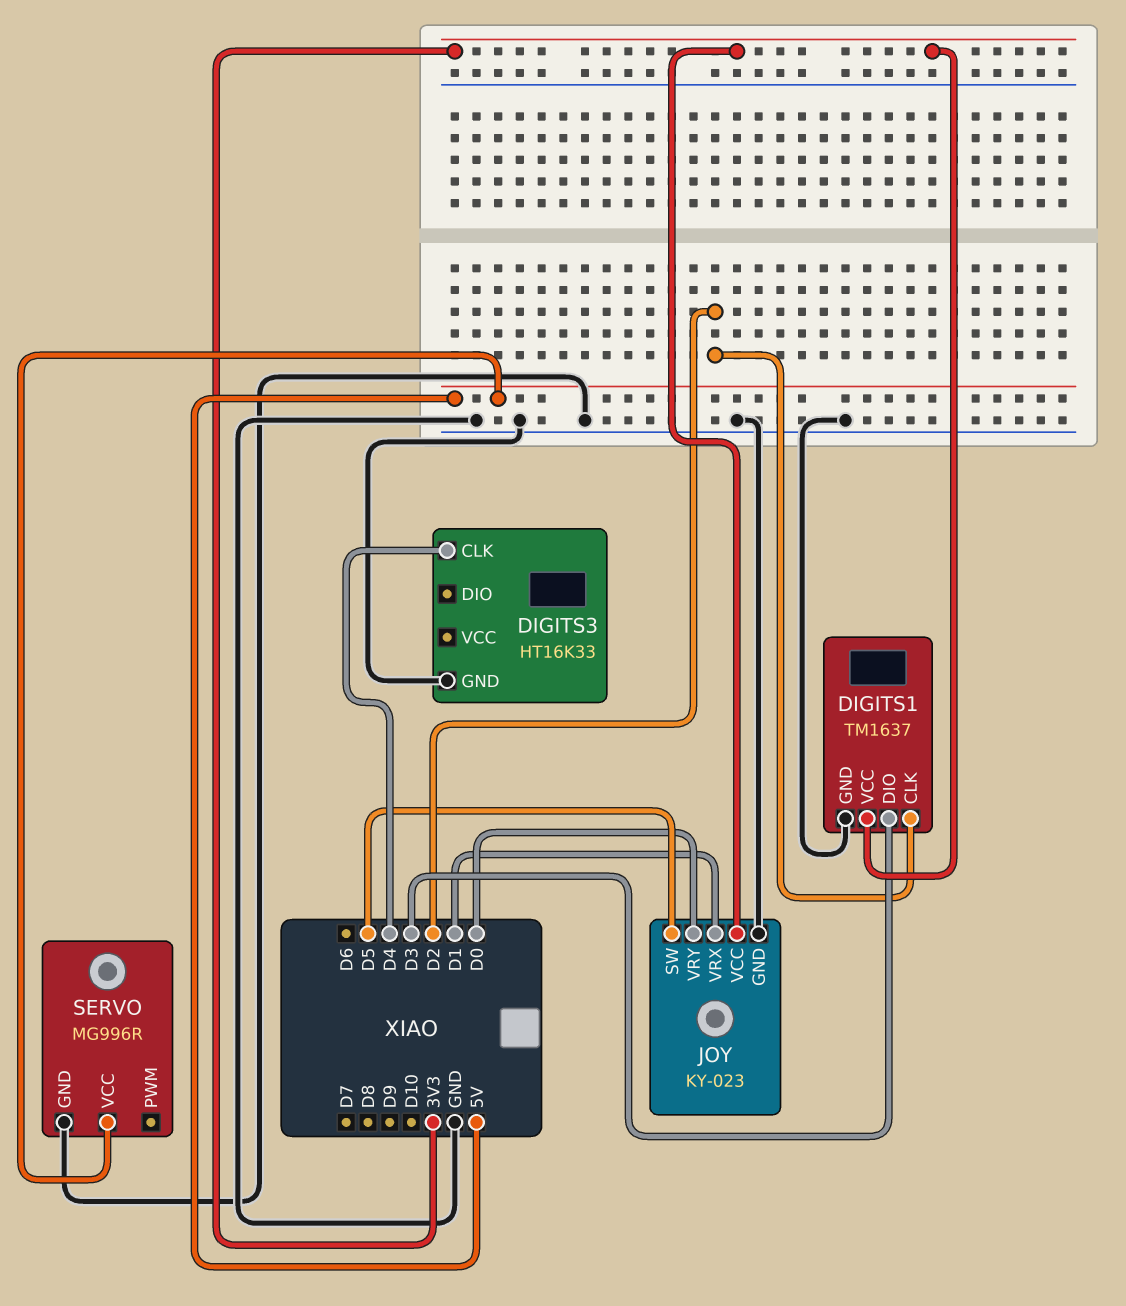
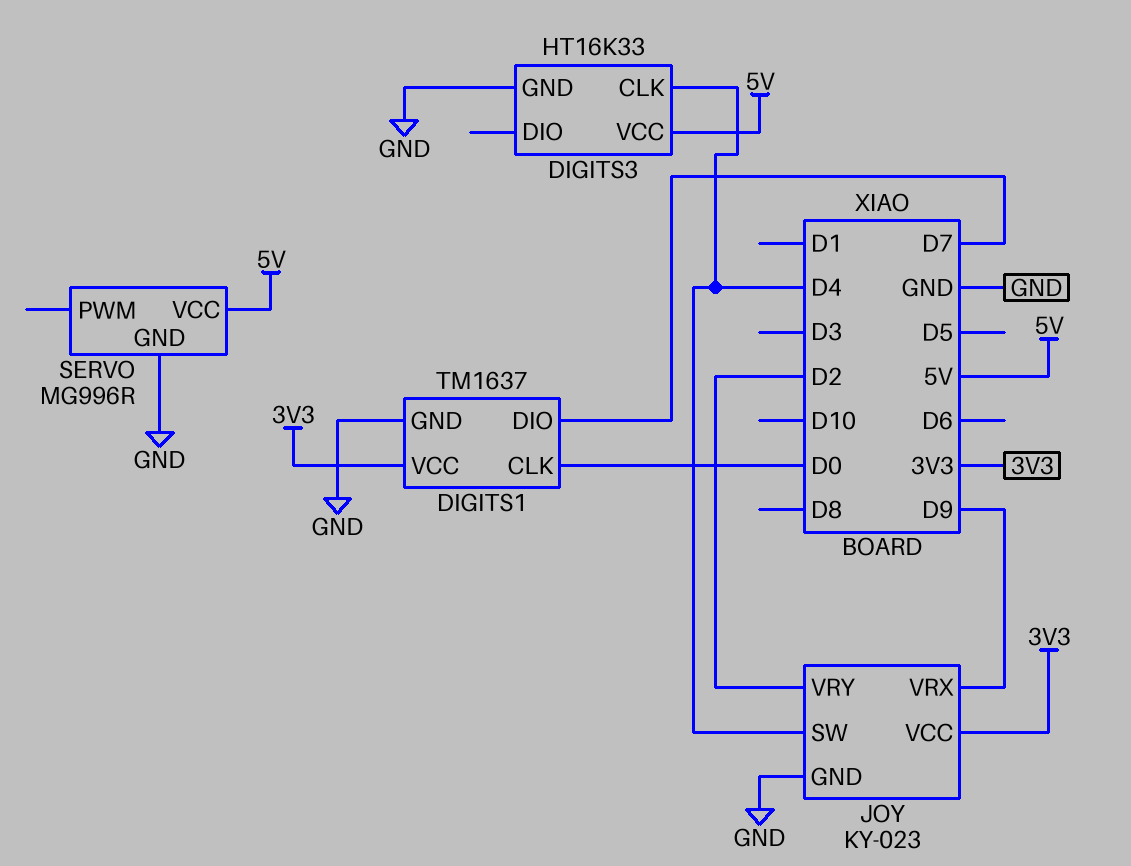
DIGITS1 pin CLK: D2 -> D0
DIGITS1 pin DIO: D3 -> D7
DIGITS3 pin VCC: none -> 5V
JOY pin SW: D5 -> D4
JOY pin VRX: D1 -> D9
JOY pin VRY: D0 -> D2

